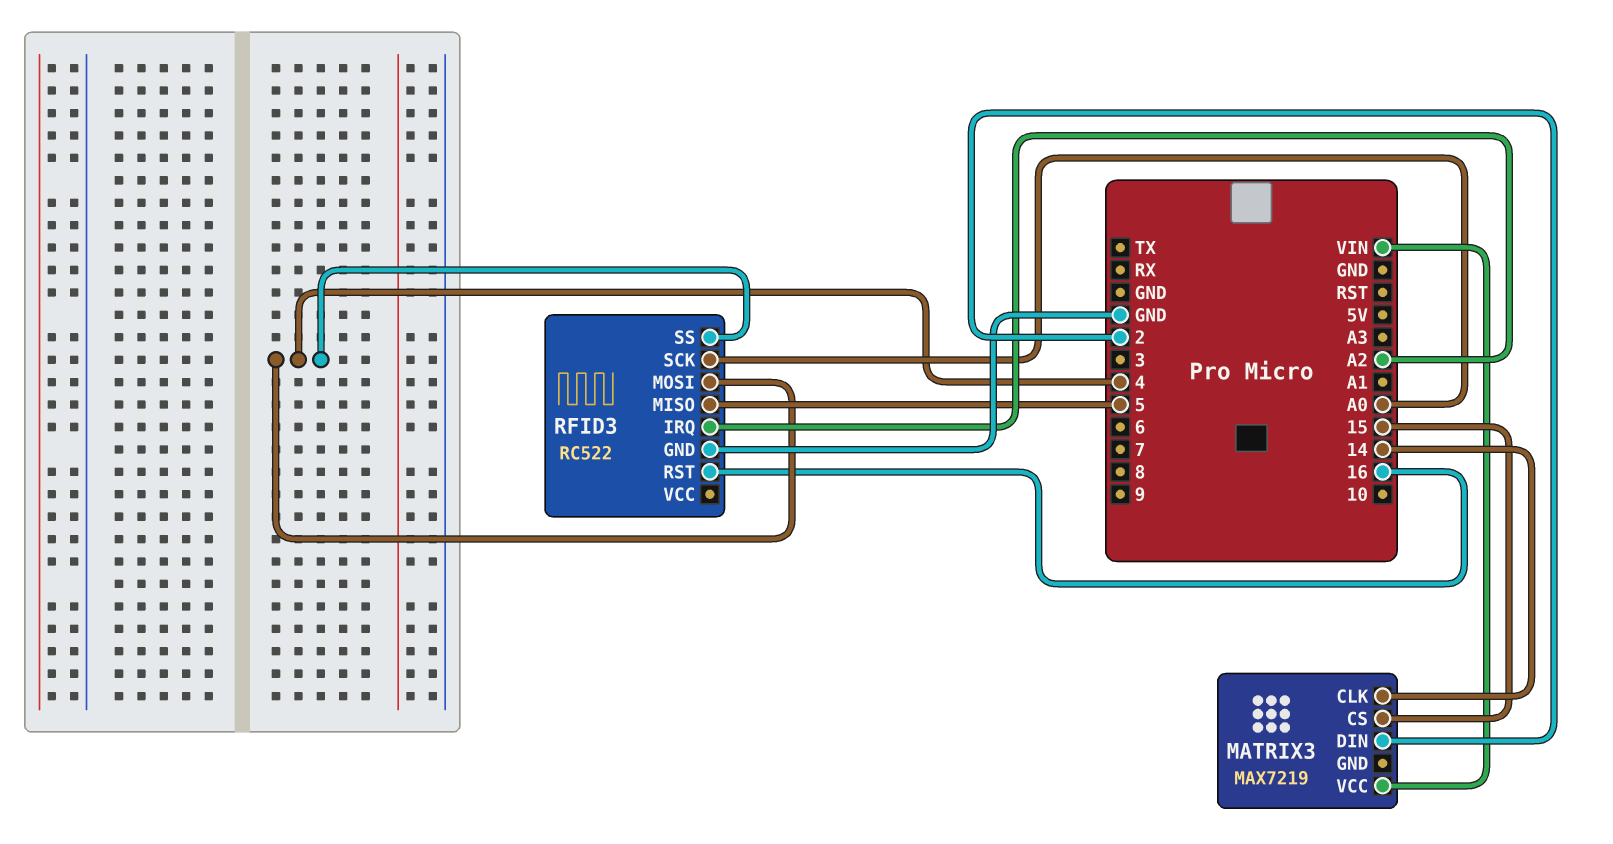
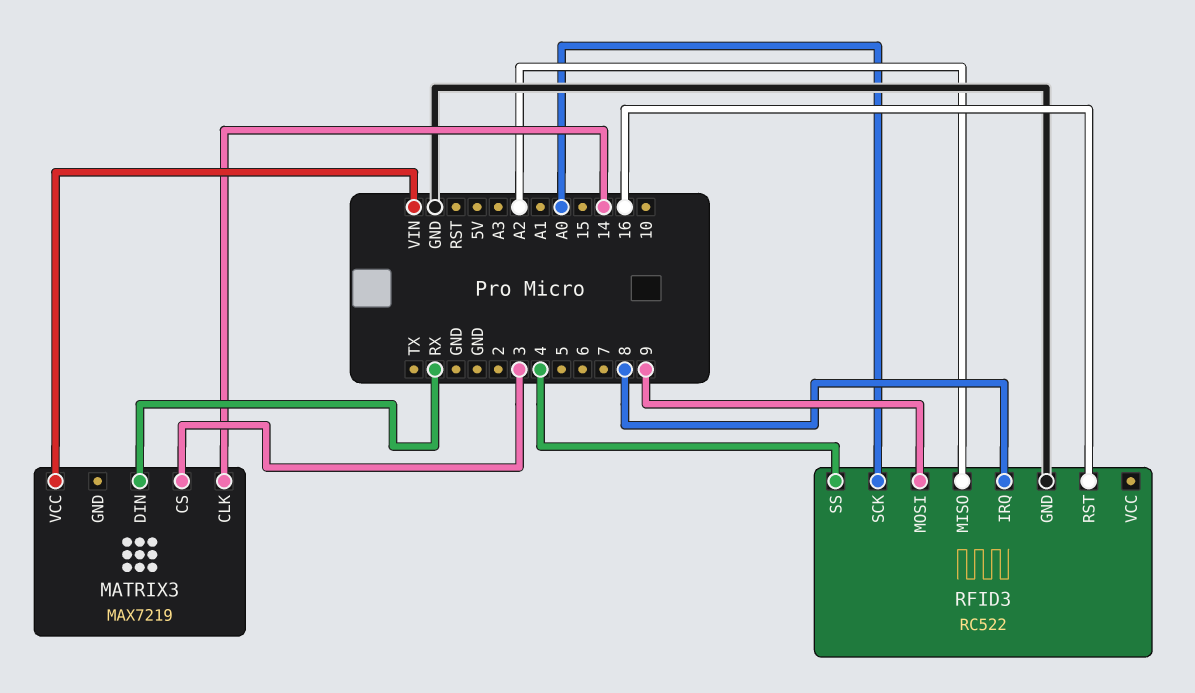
MATRIX3 pin CS: 15 -> 3
MATRIX3 pin DIN: 2 -> RX
RFID3 pin IRQ: A2 -> 8
RFID3 pin MISO: 5 -> A2
RFID3 pin MOSI: 4 -> 9

